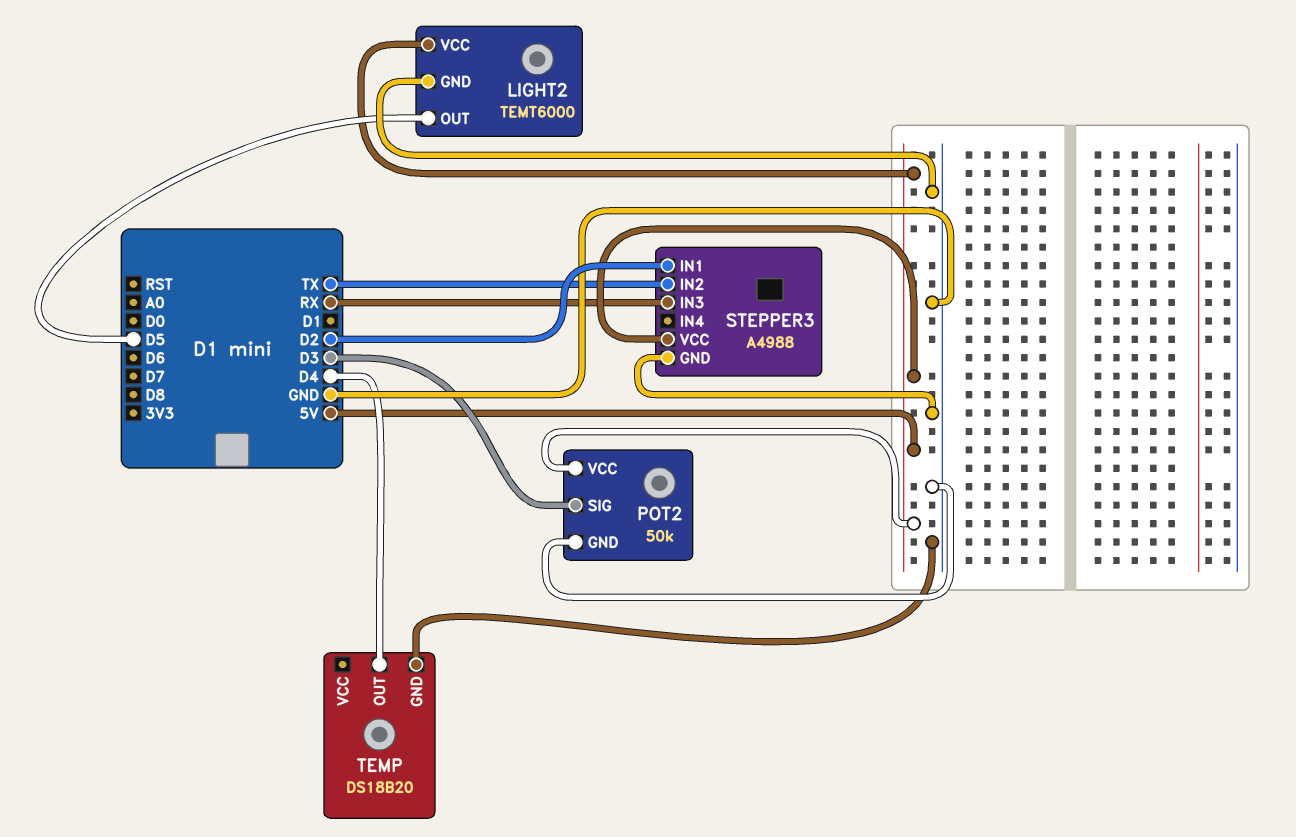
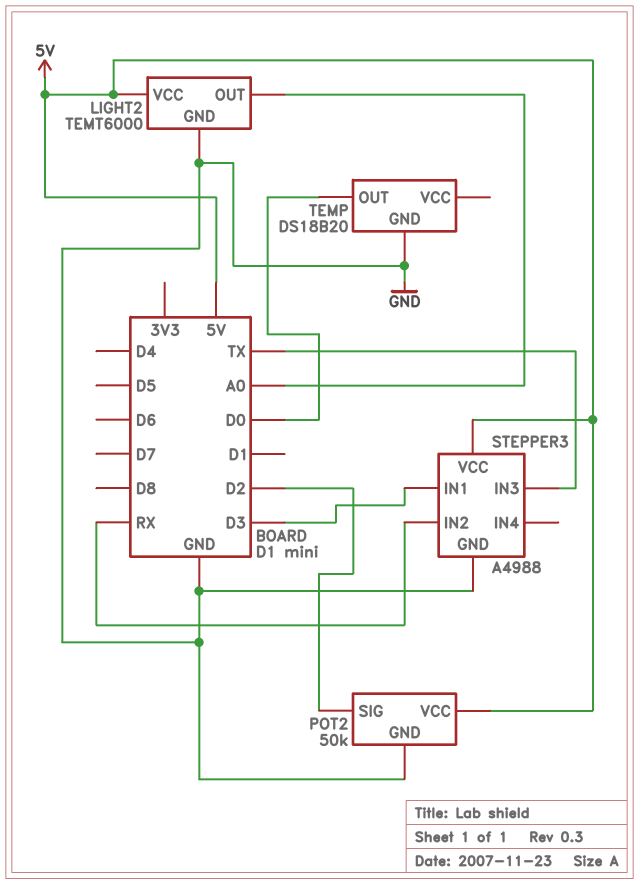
LIGHT2 pin OUT: D5 -> A0
POT2 pin SIG: D3 -> D2
STEPPER3 pin IN1: D2 -> D3
STEPPER3 pin IN2: TX -> RX
STEPPER3 pin IN3: RX -> TX
TEMP pin OUT: D4 -> D0

